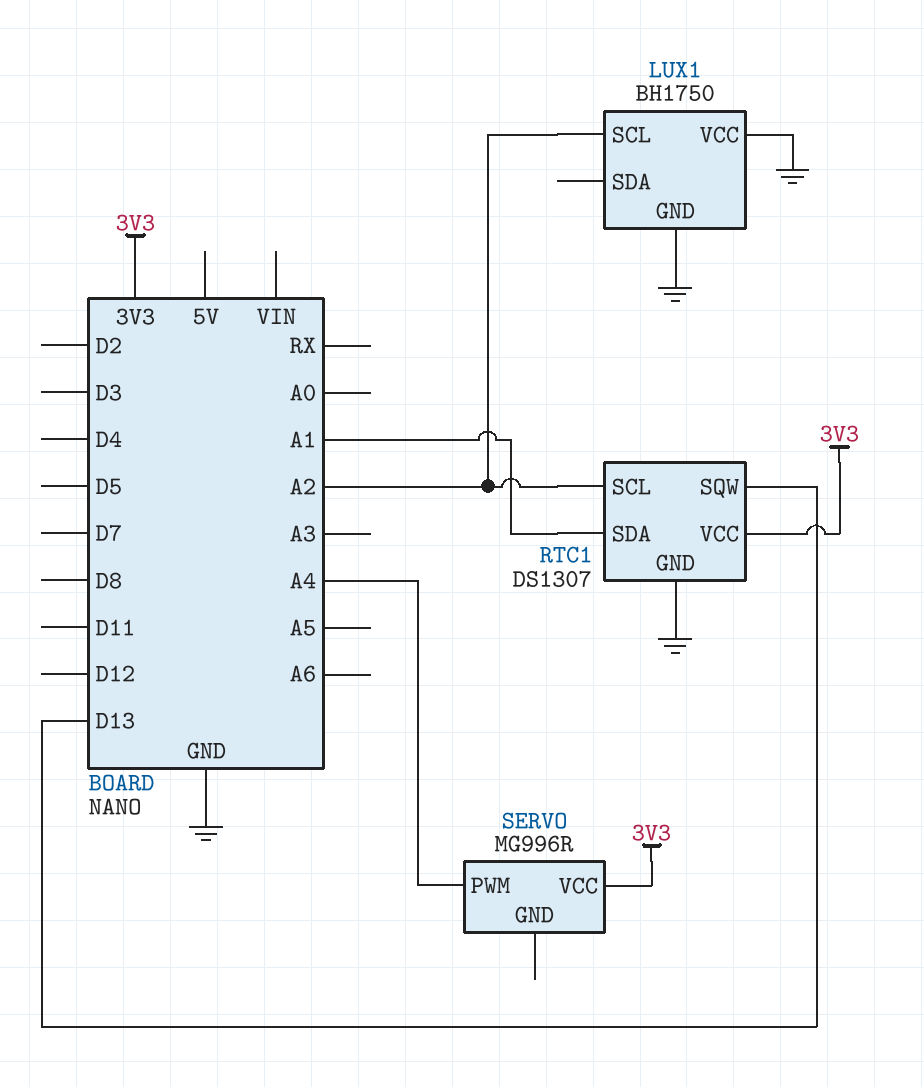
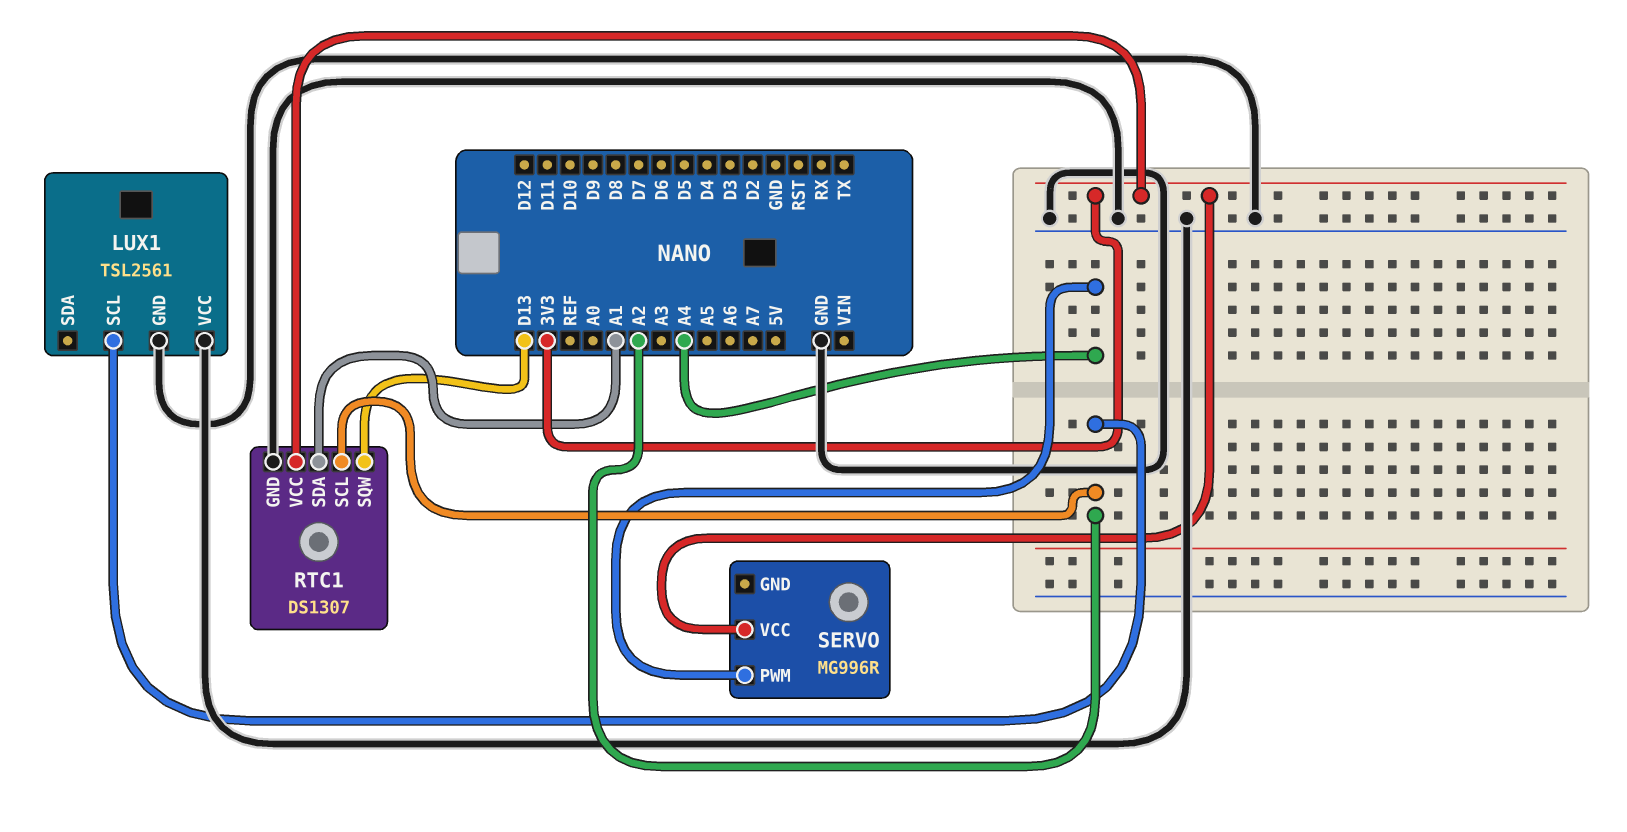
LUX1: BH1750 -> TSL2561

